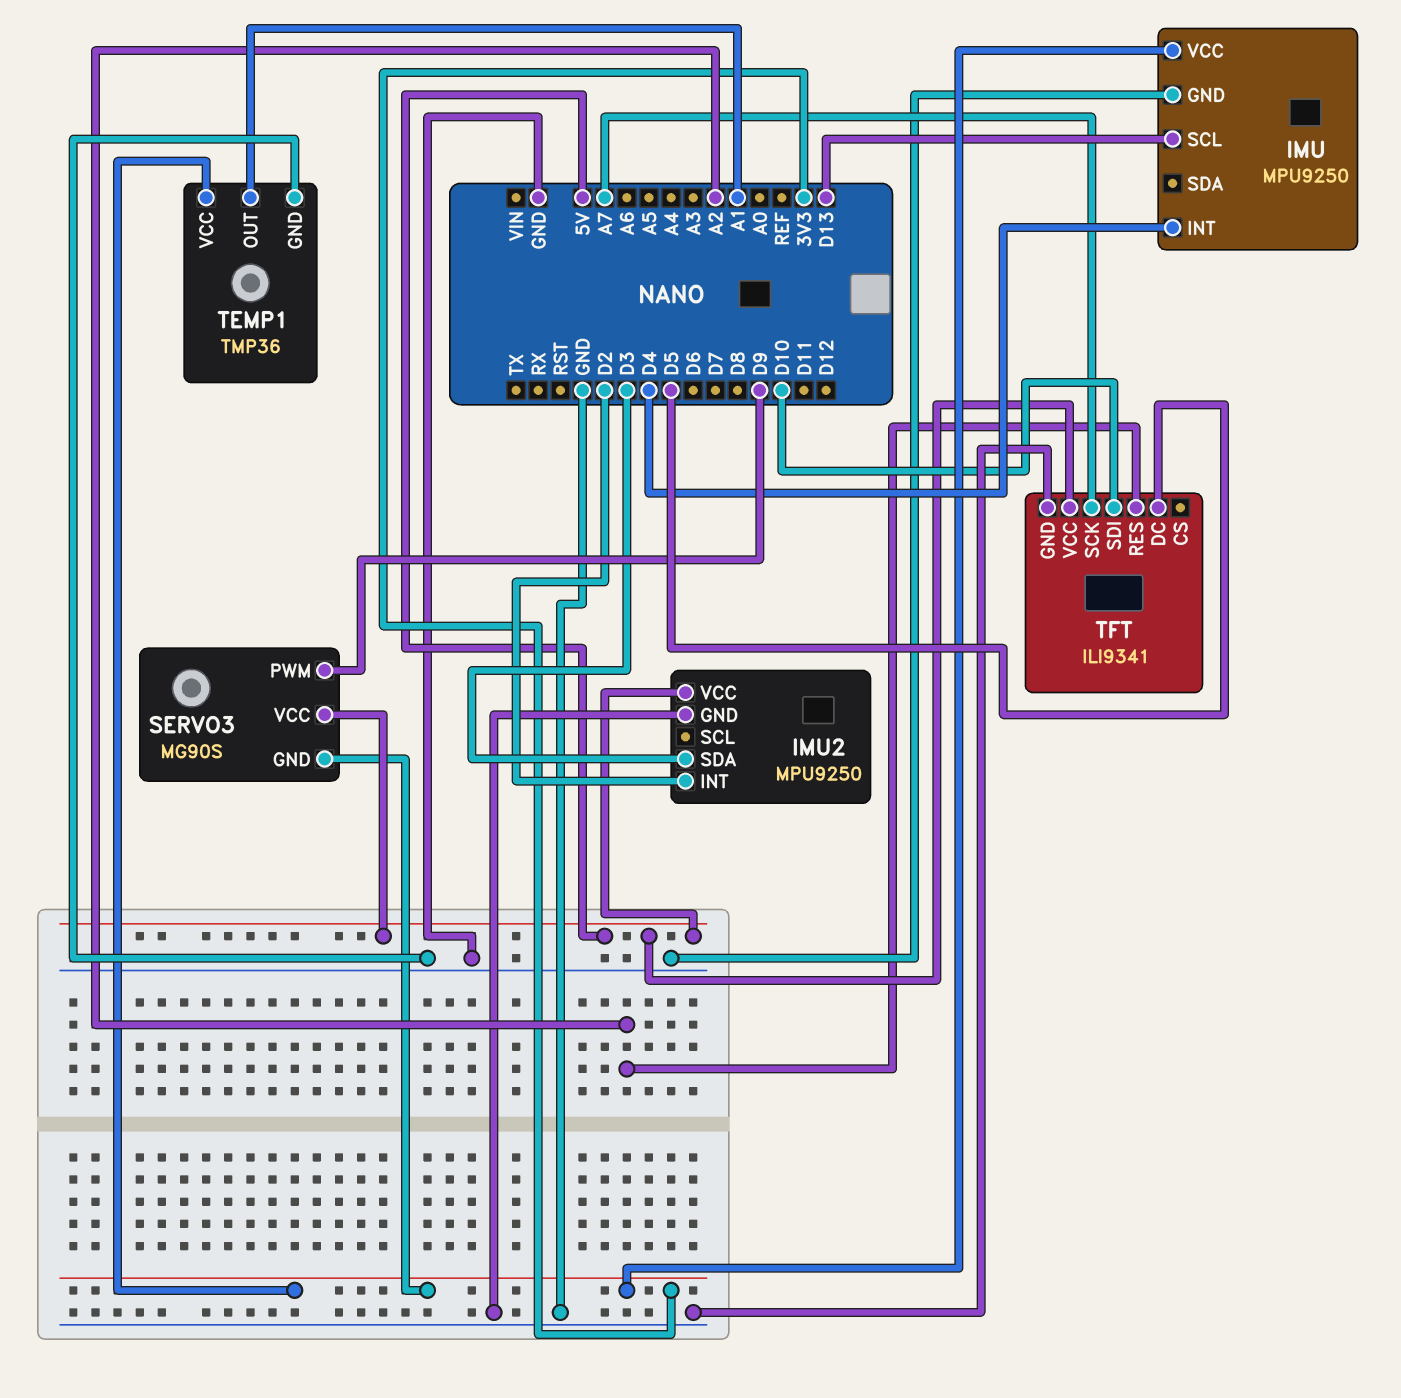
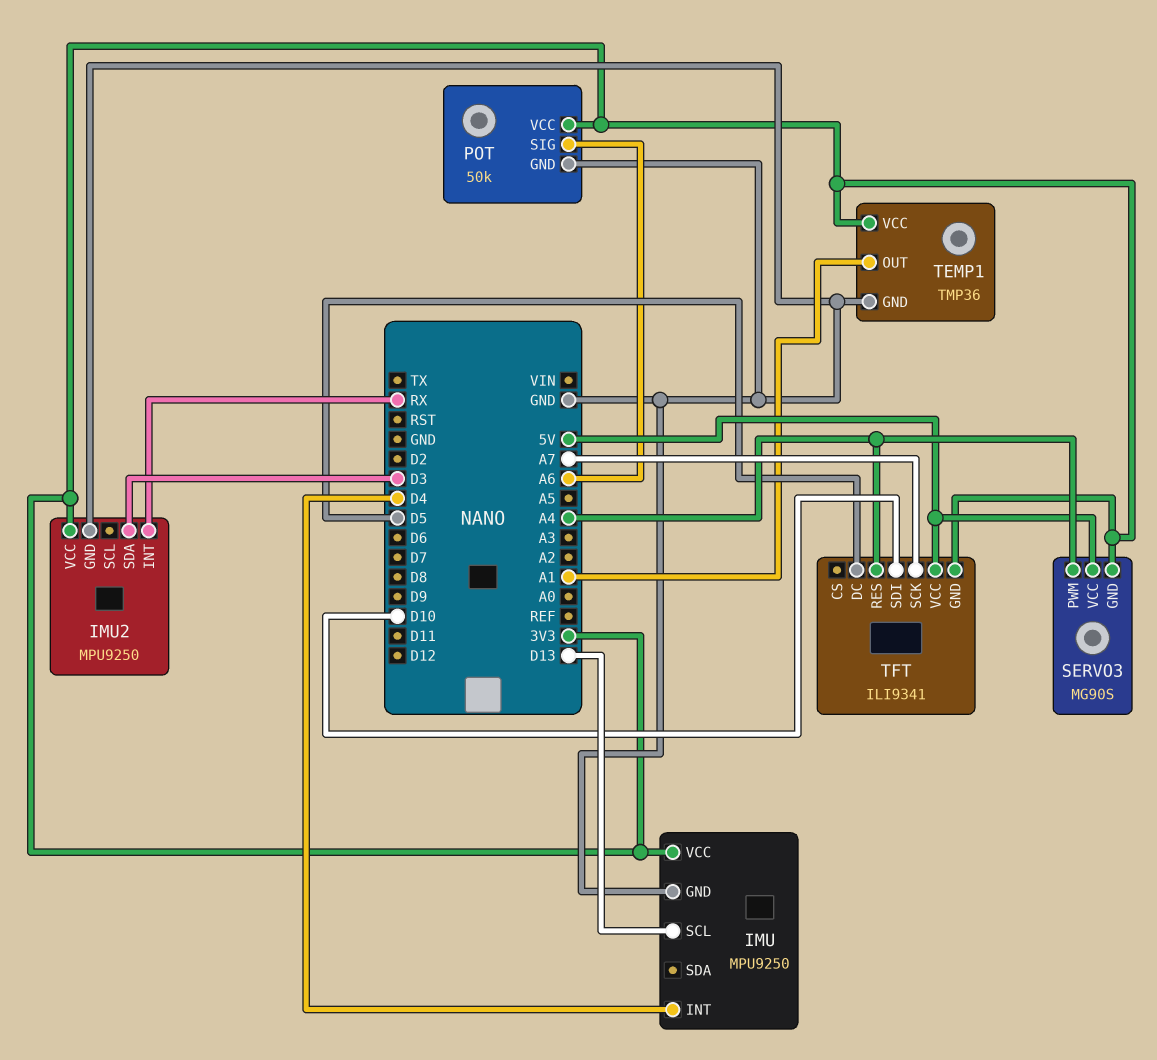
IMU2 pin INT: D2 -> RX
IMU2 pin VCC: 5V -> 3V3
POT: none -> 50k
POT pin GND: none -> GND
POT pin SIG: none -> A6
POT pin VCC: none -> 3V3
SERVO3 pin PWM: D9 -> A4
TFT pin GND: GND -> 3V3
TFT pin RES: A2 -> A4

